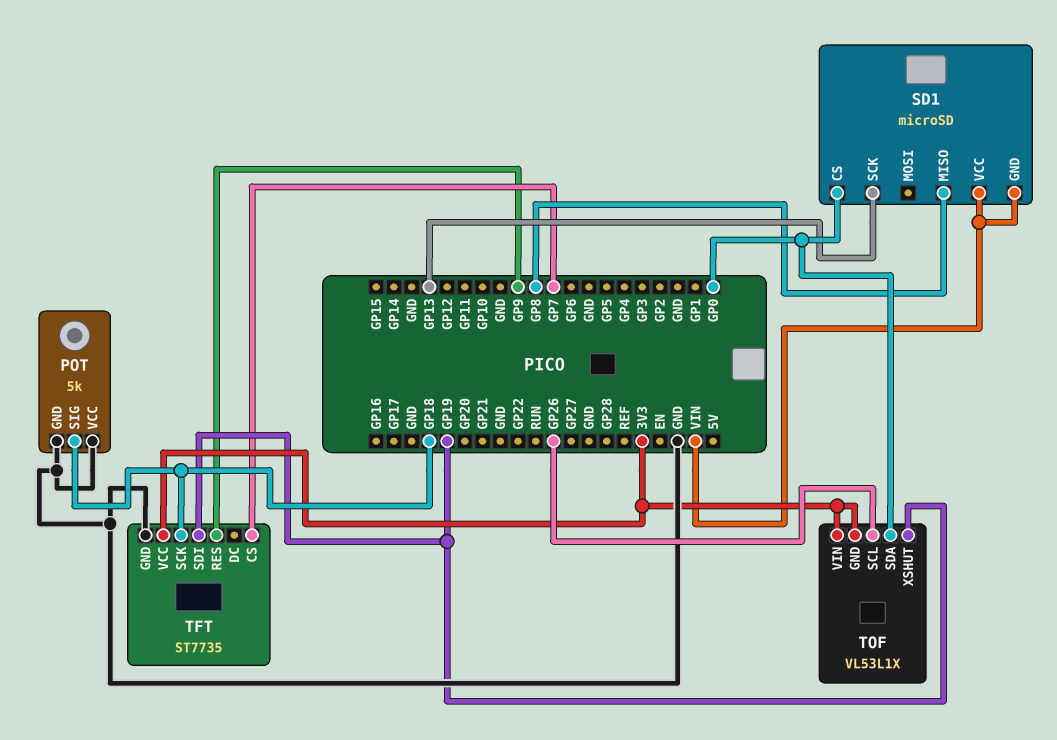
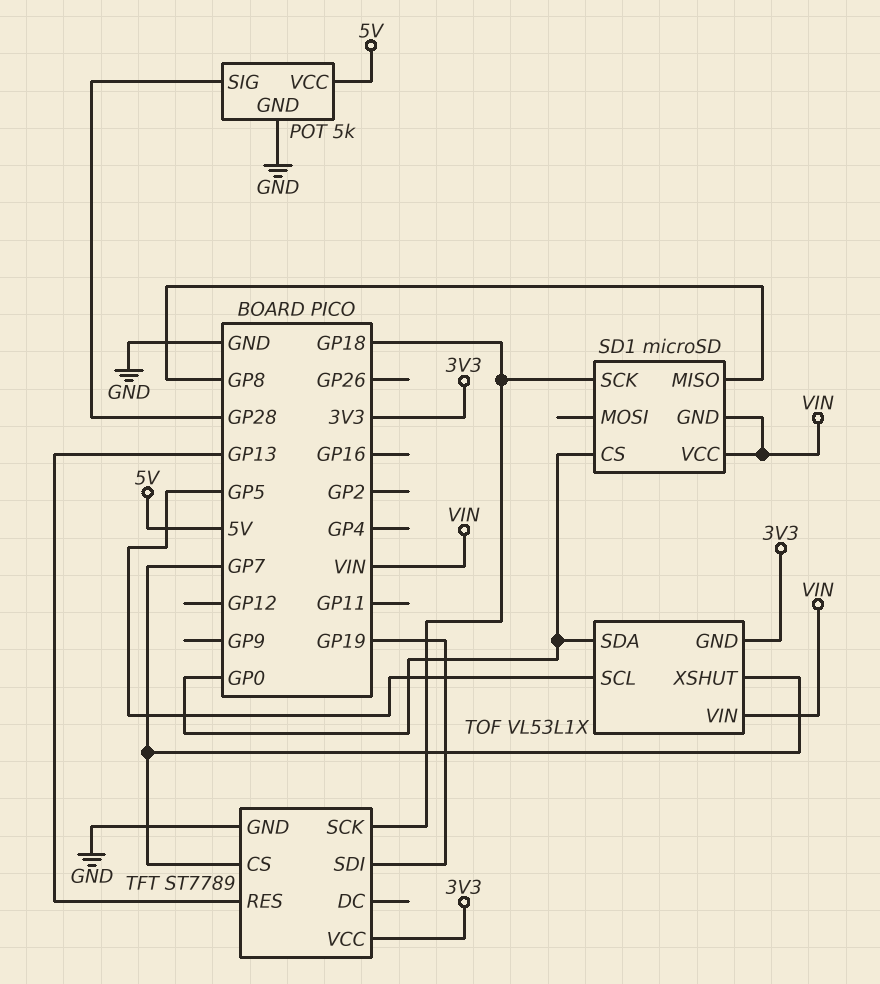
POT pin SIG: GP18 -> GP28
POT pin VCC: GND -> 5V
SD1 pin SCK: GP13 -> GP18
TFT: ST7735 -> ST7789
TFT pin RES: GP9 -> GP13
TOF pin SCL: GP26 -> GP5
TOF pin VIN: 3V3 -> VIN
TOF pin XSHUT: GP19 -> GP7

